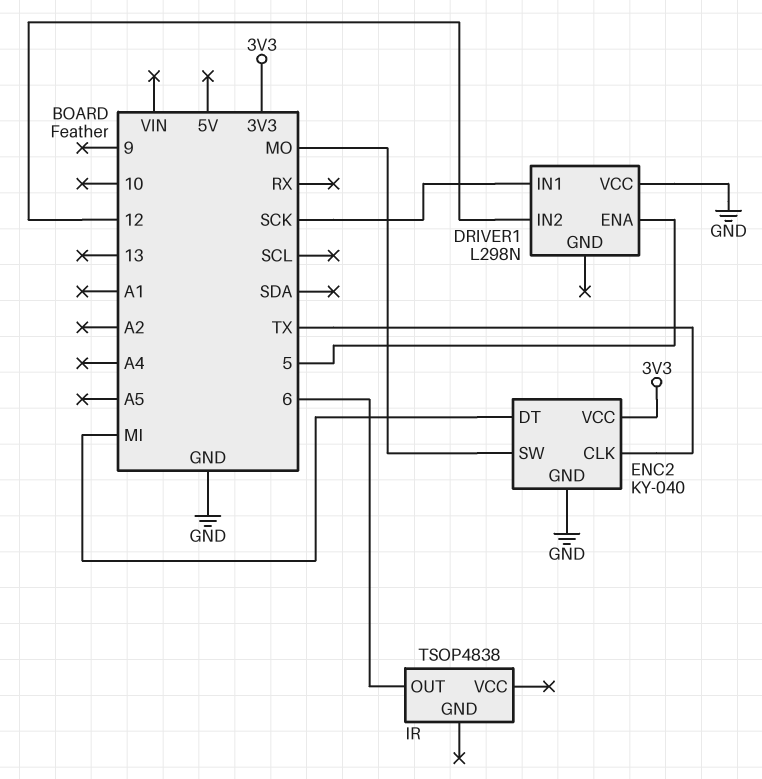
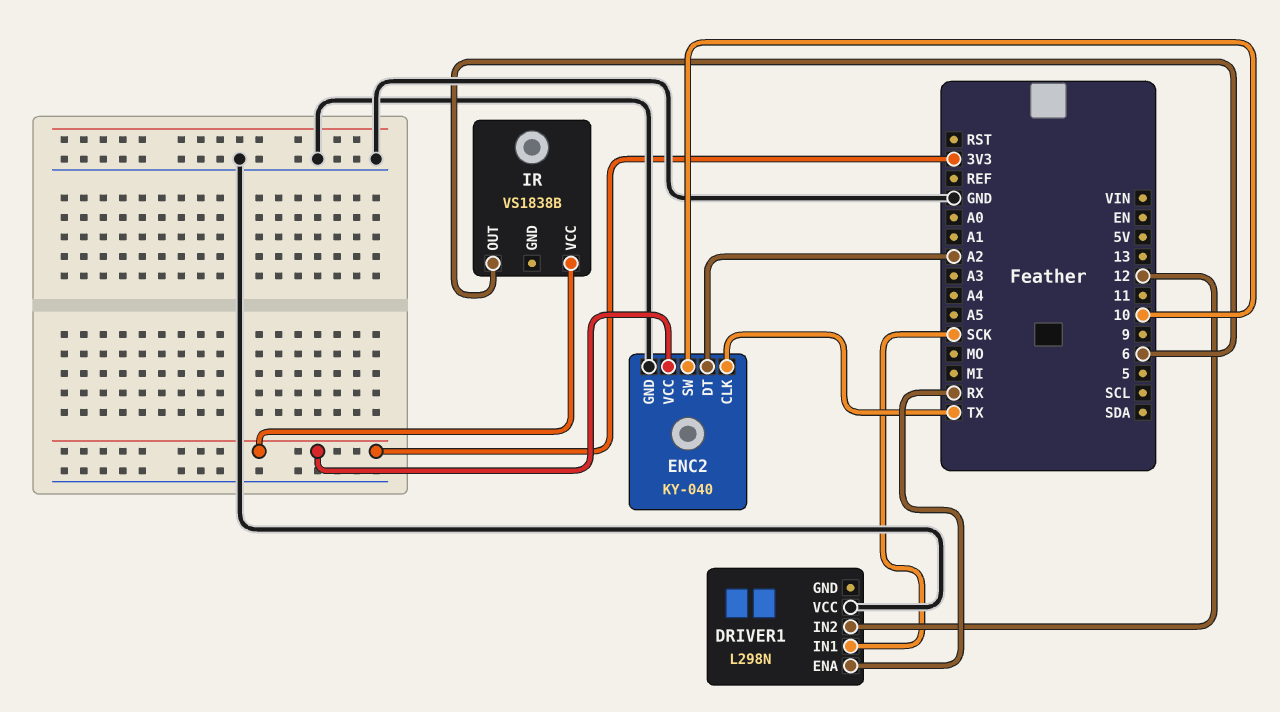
DRIVER1 pin ENA: 5 -> RX
ENC2 pin DT: MI -> A2
ENC2 pin SW: MO -> 10
IR: TSOP4838 -> VS1838B
IR pin VCC: none -> 3V3

